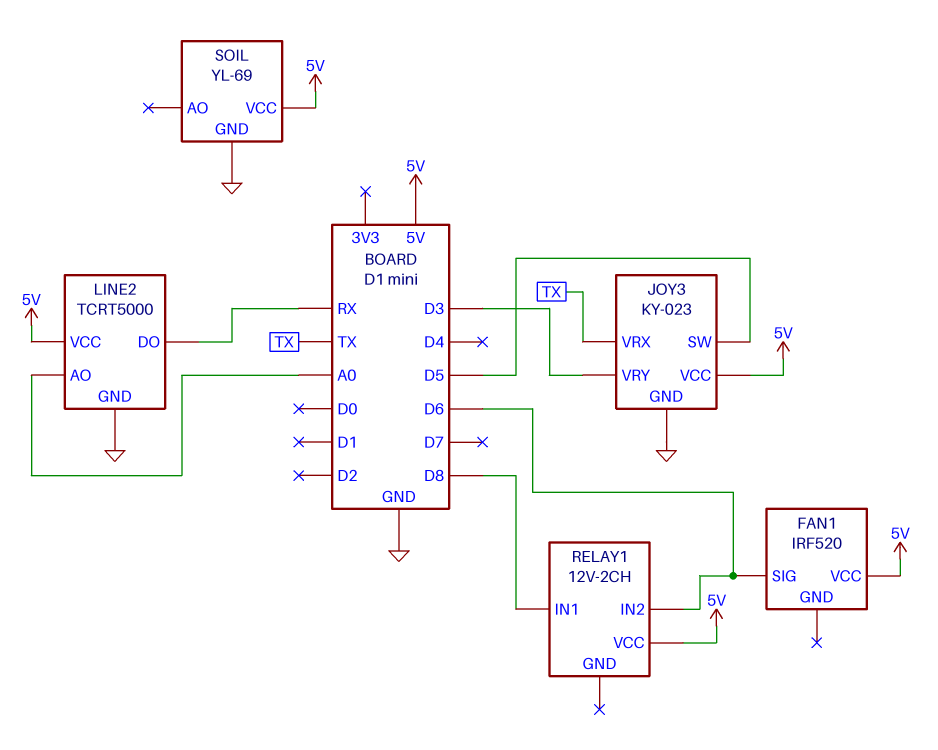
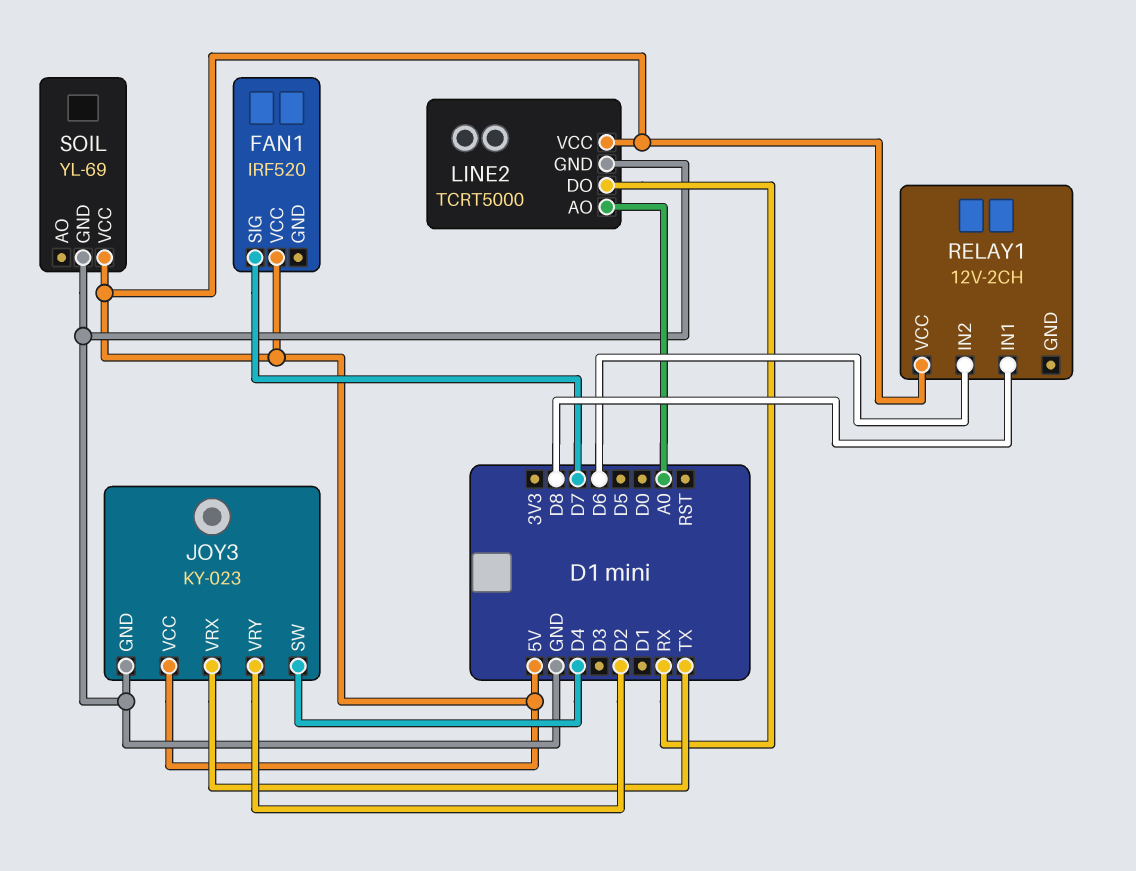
FAN1 pin SIG: D6 -> D7
JOY3 pin SW: D5 -> D4
JOY3 pin VRY: D3 -> D2

